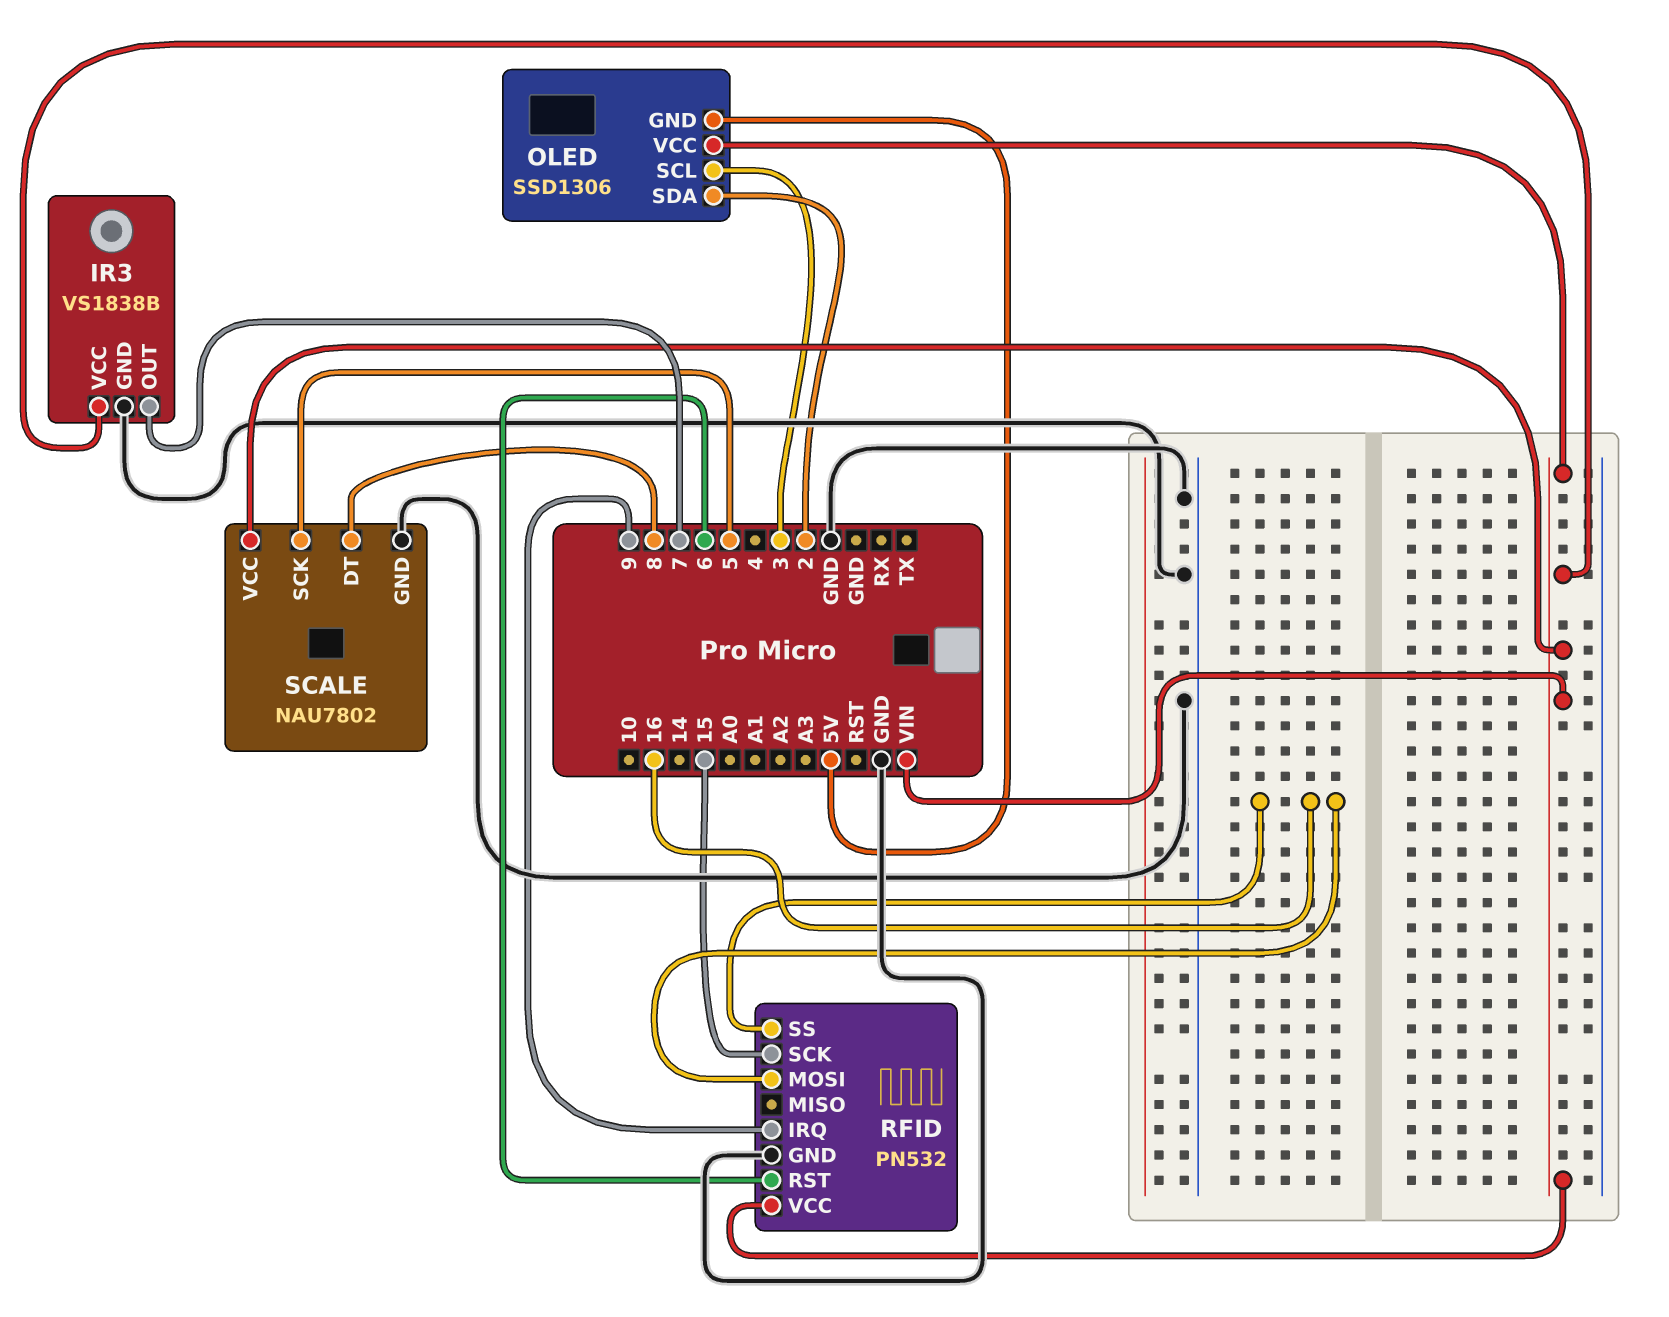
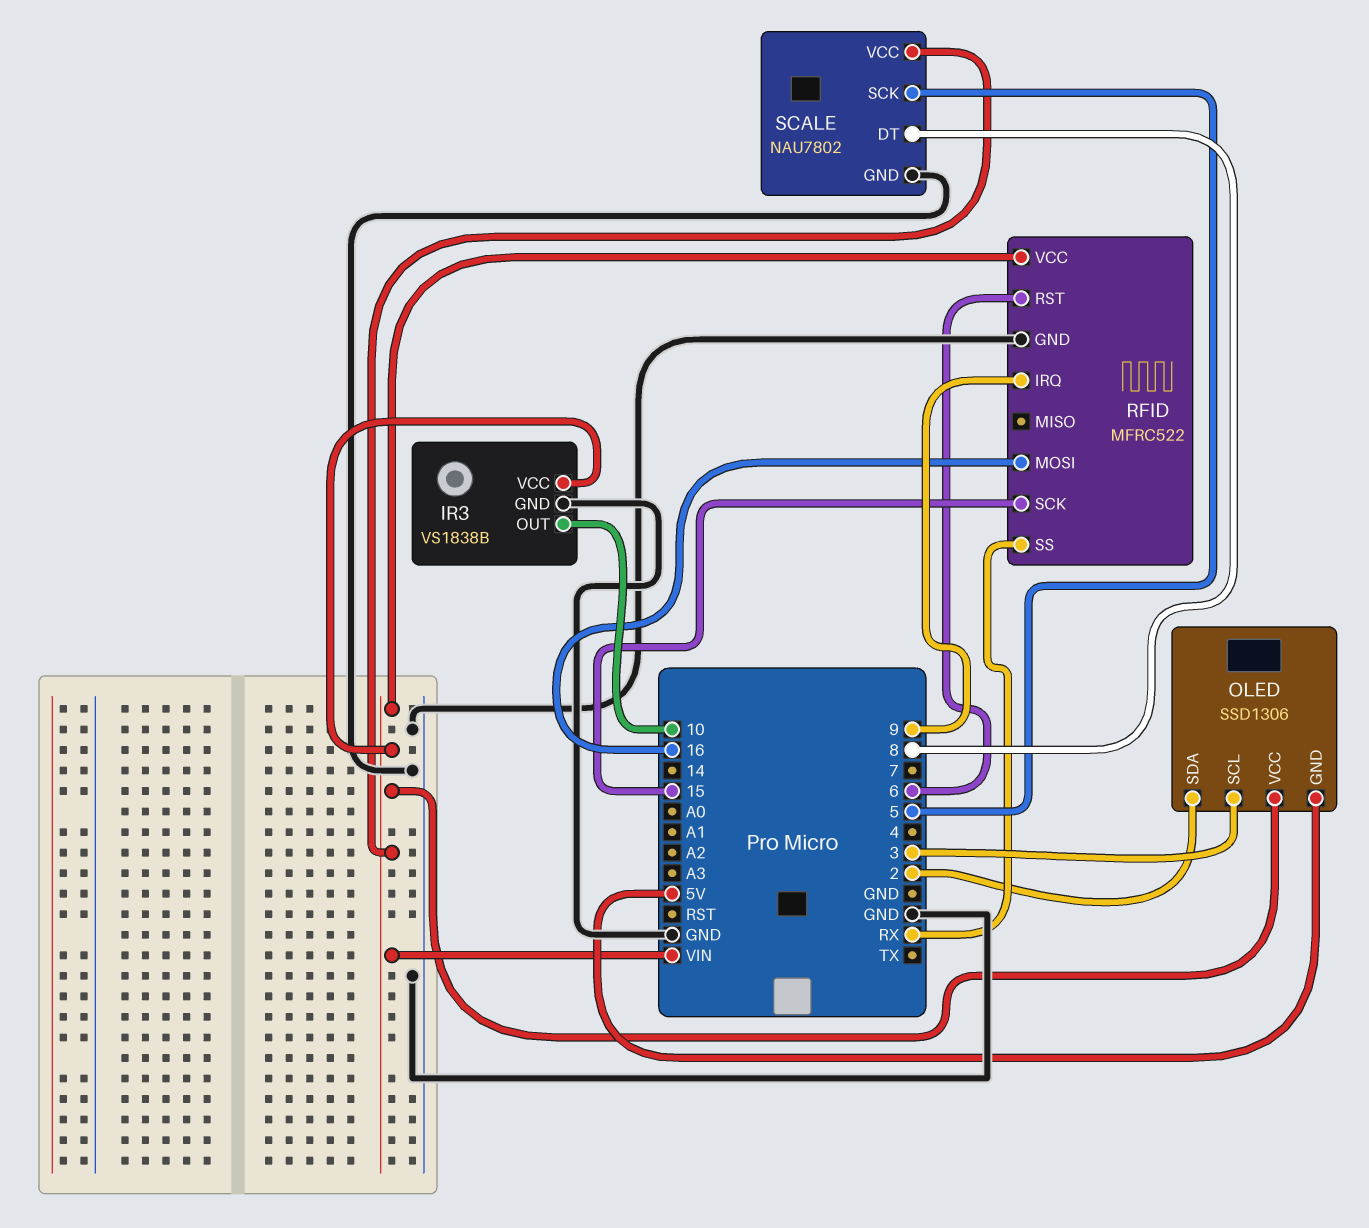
IR3 pin OUT: 7 -> 10
RFID: PN532 -> MFRC522
RFID pin SS: 16 -> RX

